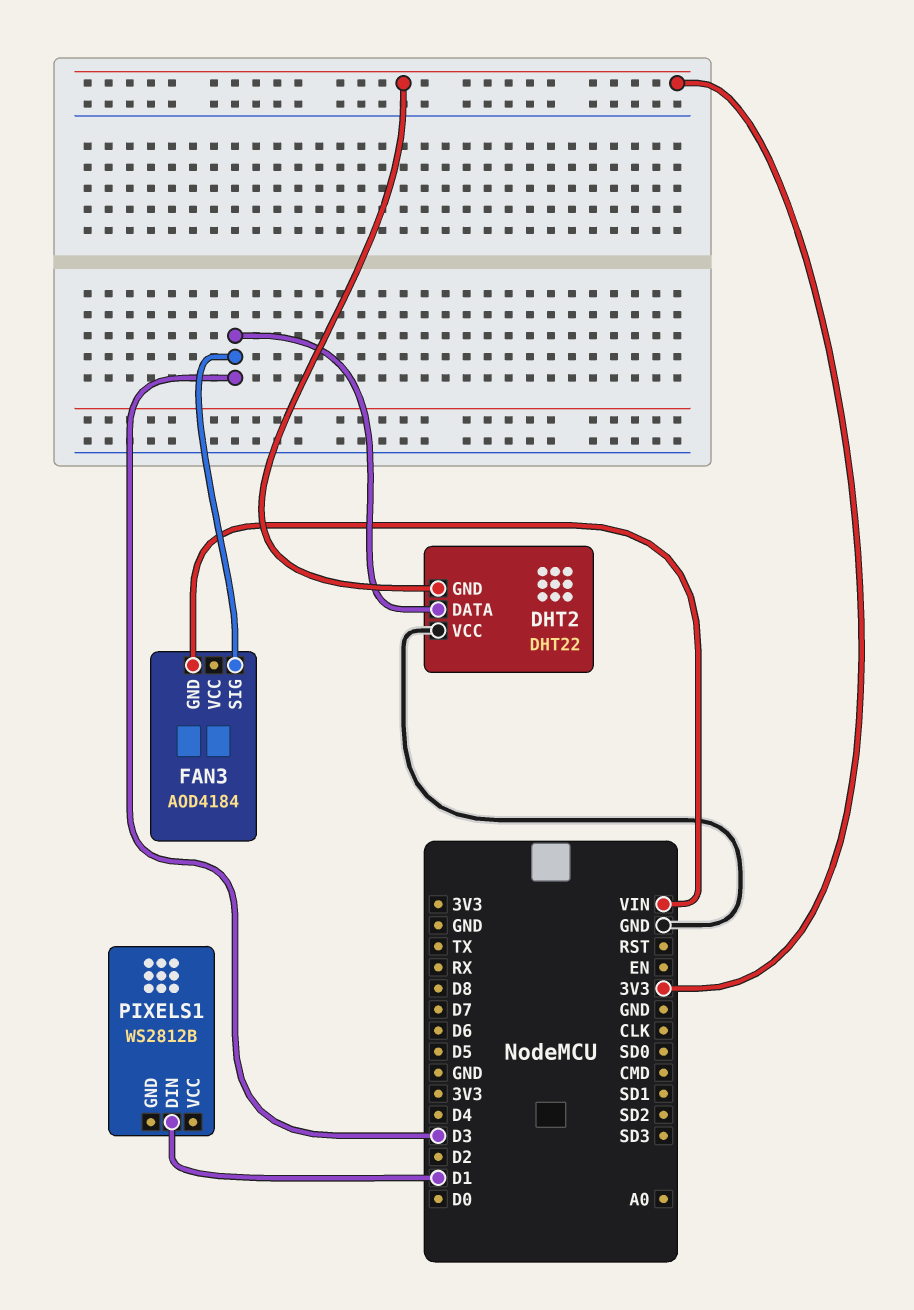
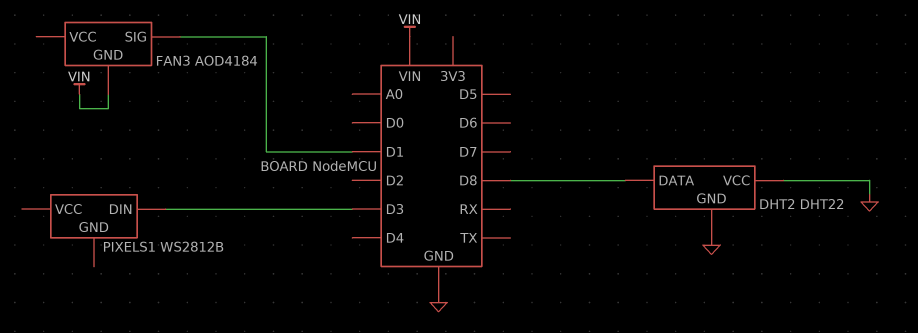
DHT2 pin DATA: D3 -> D8
DHT2 pin GND: 3V3 -> GND
FAN3 pin SIG: D3 -> D1
PIXELS1 pin DIN: D1 -> D3

